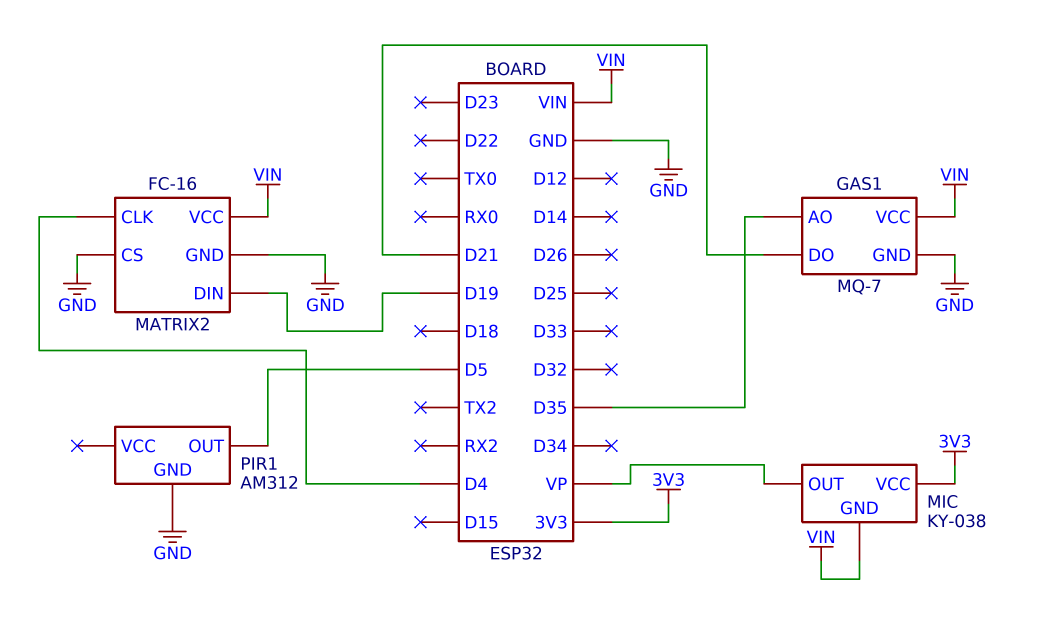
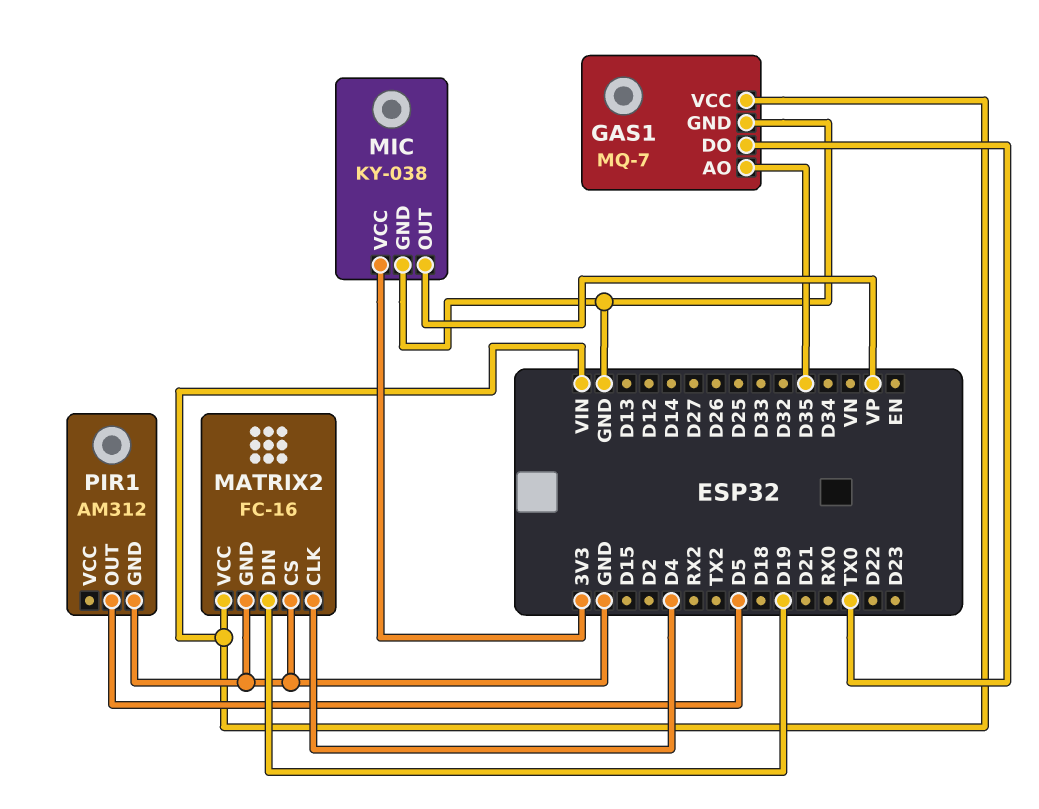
GAS1 pin DO: D21 -> TX0
MIC pin GND: VIN -> GND

